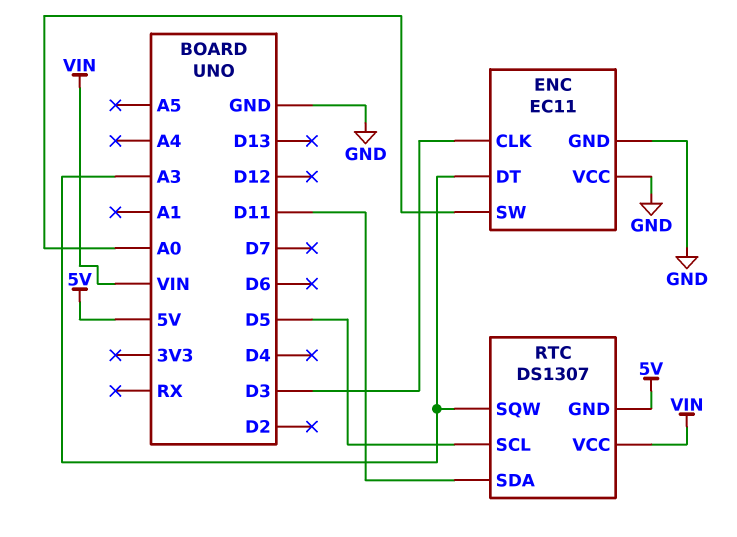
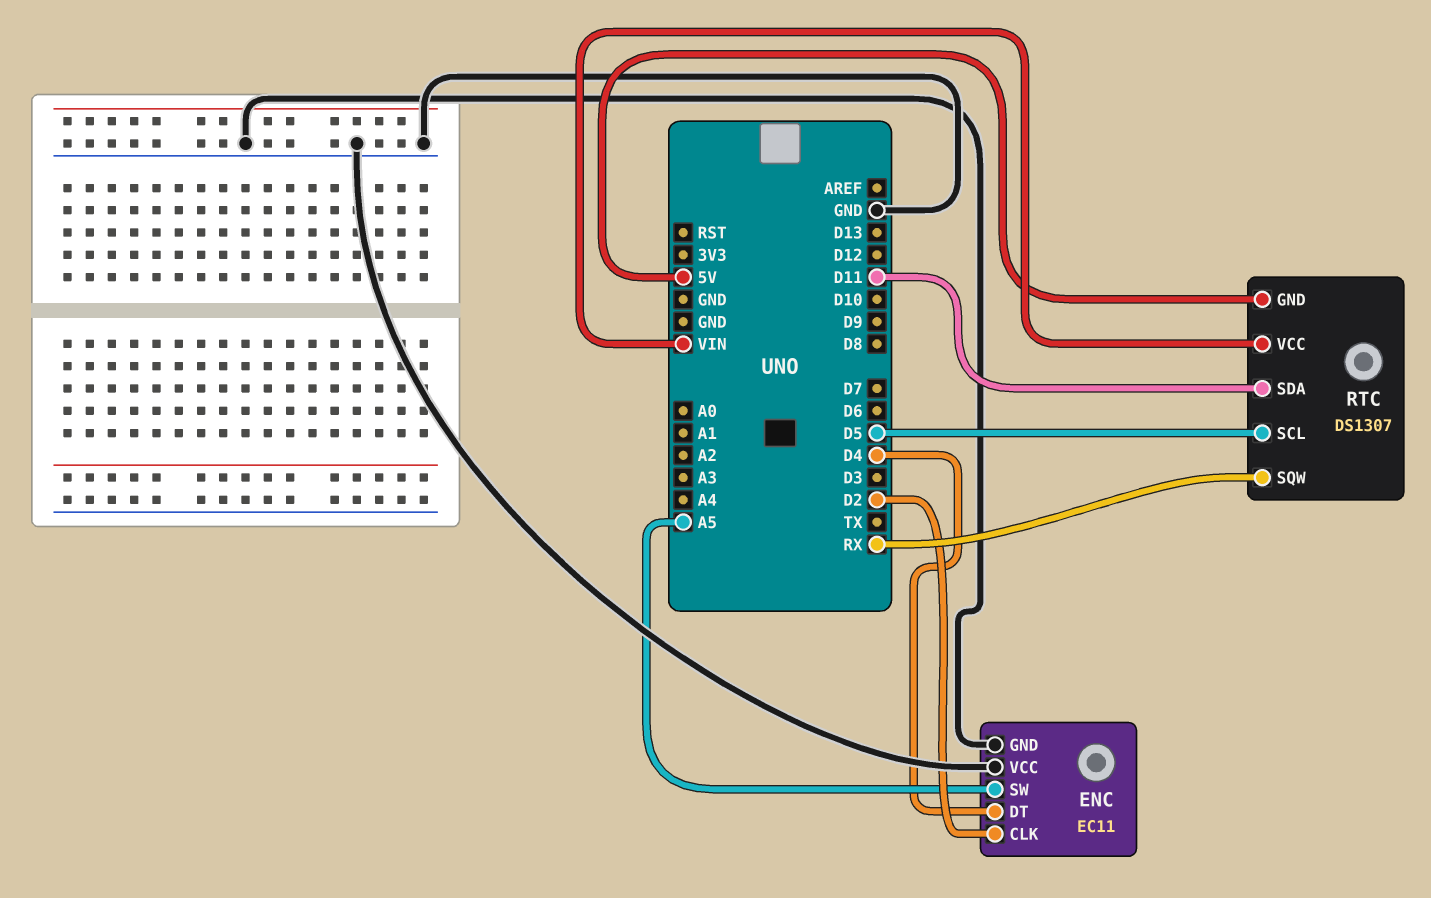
ENC pin CLK: D3 -> D2
ENC pin DT: A3 -> D4
ENC pin SW: A0 -> A5
RTC pin SQW: A3 -> RX

